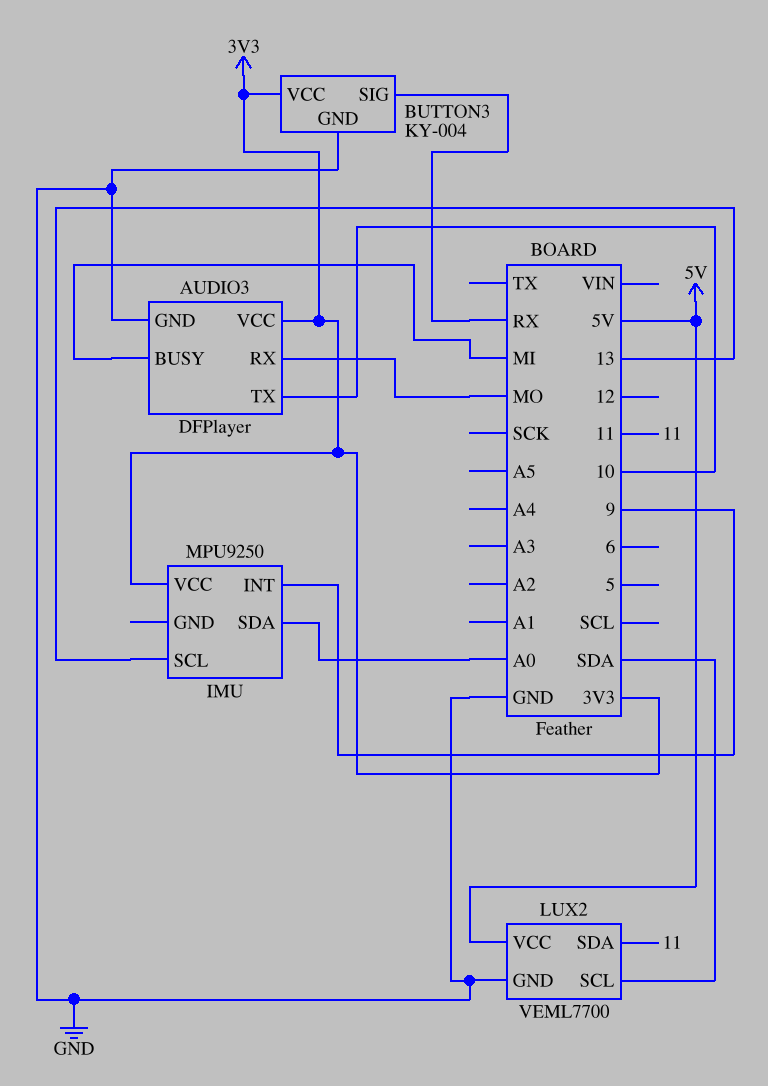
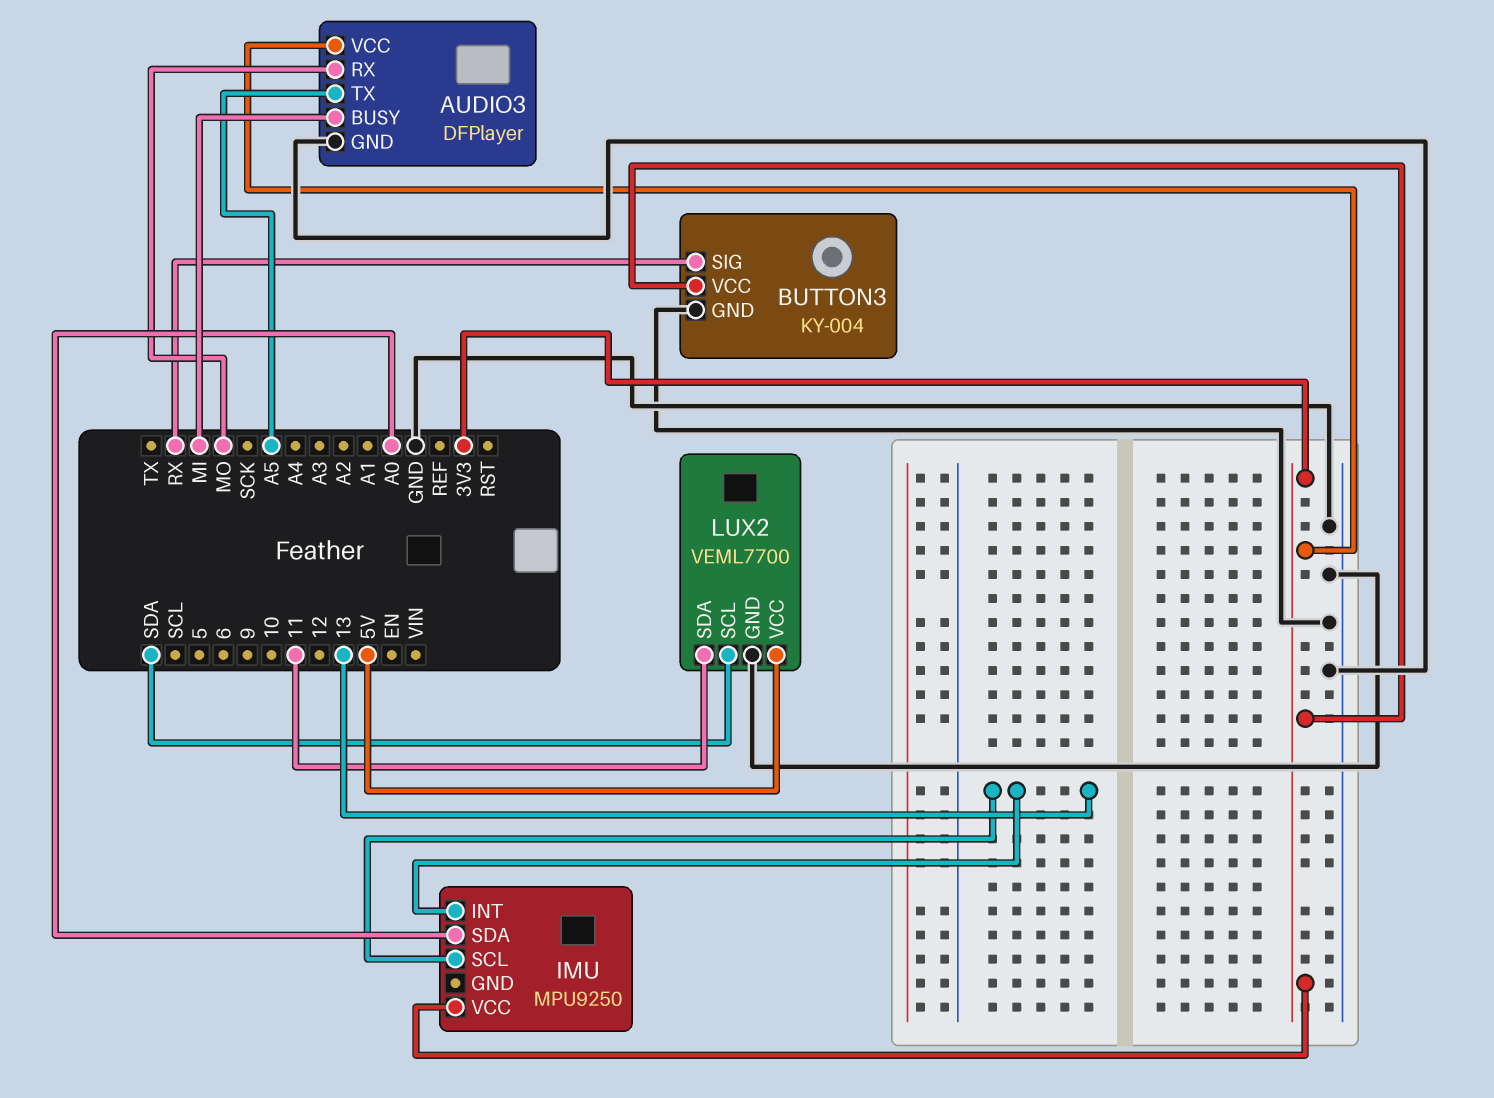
AUDIO3 pin TX: 10 -> A5
IMU pin INT: 9 -> 13

